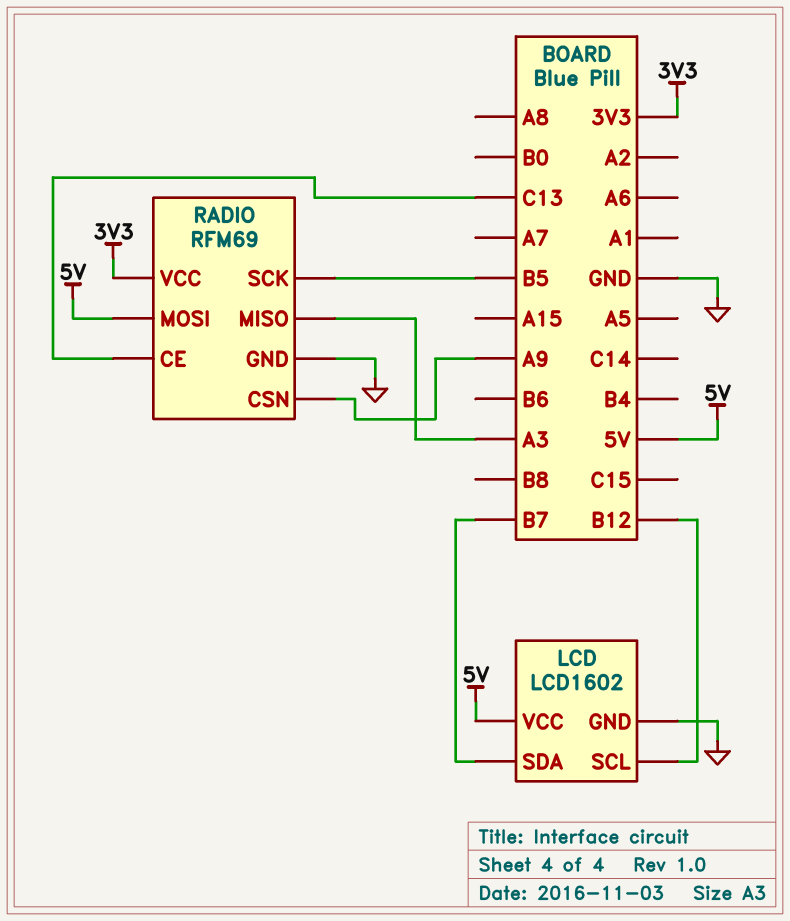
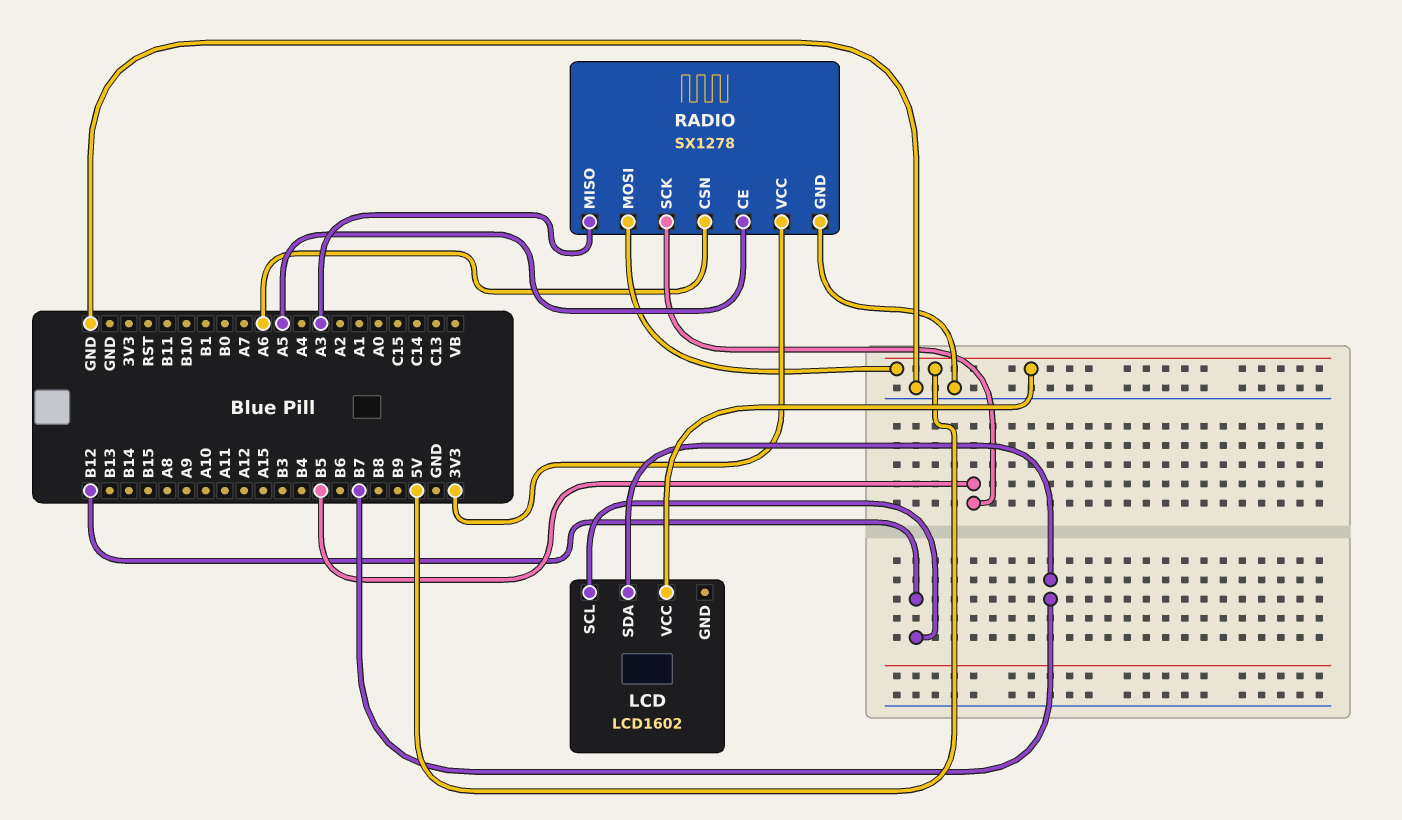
LCD pin GND: GND -> none
RADIO: RFM69 -> SX1278
RADIO pin CE: C13 -> A5
RADIO pin CSN: A9 -> A6

